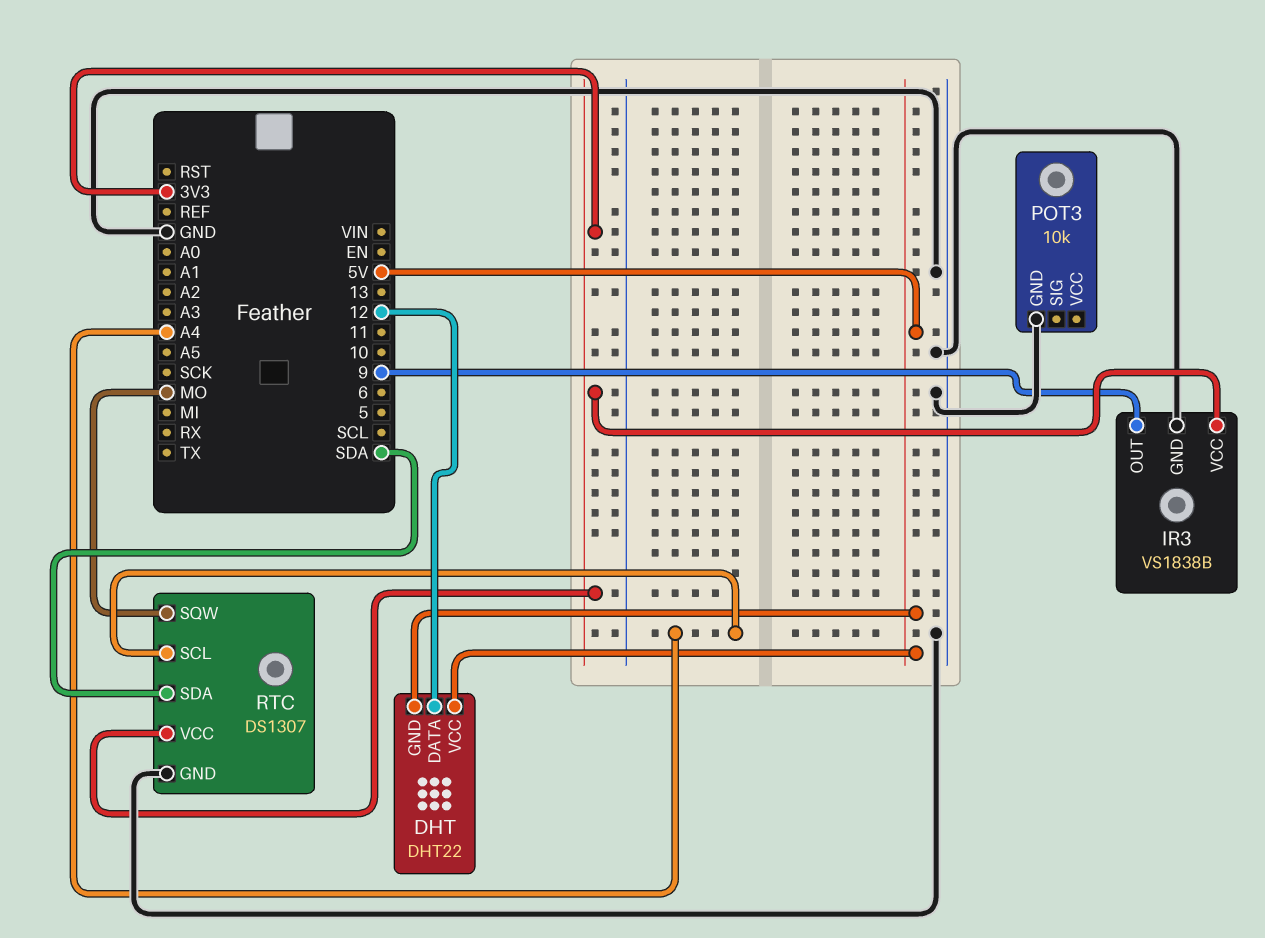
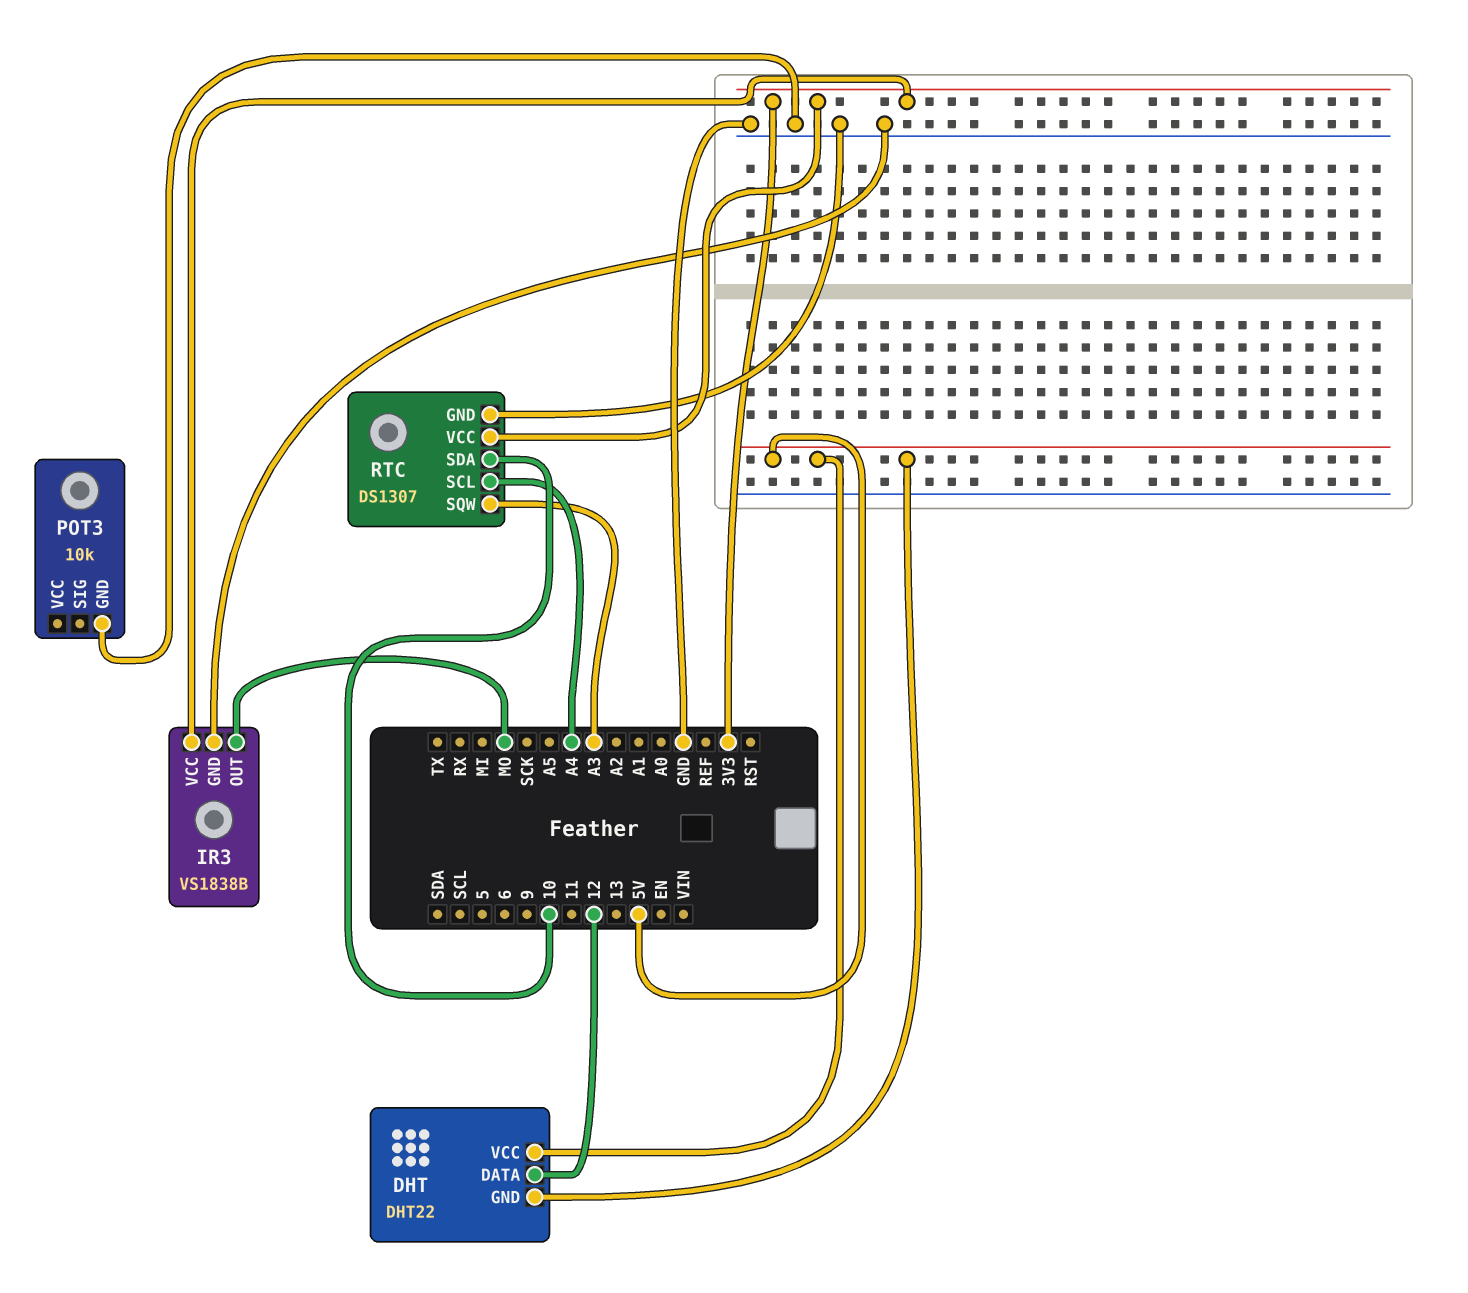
IR3 pin OUT: 9 -> MO
RTC pin SDA: SDA -> 10
RTC pin SQW: MO -> A3

